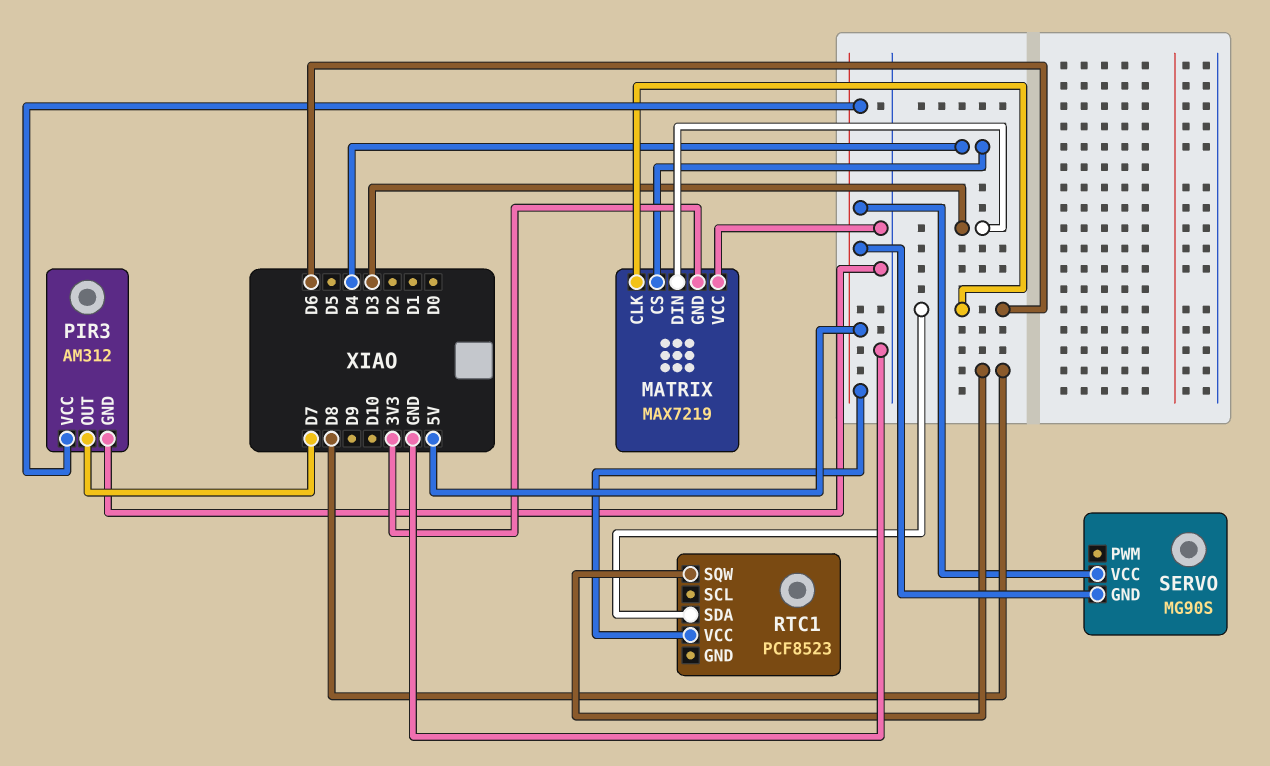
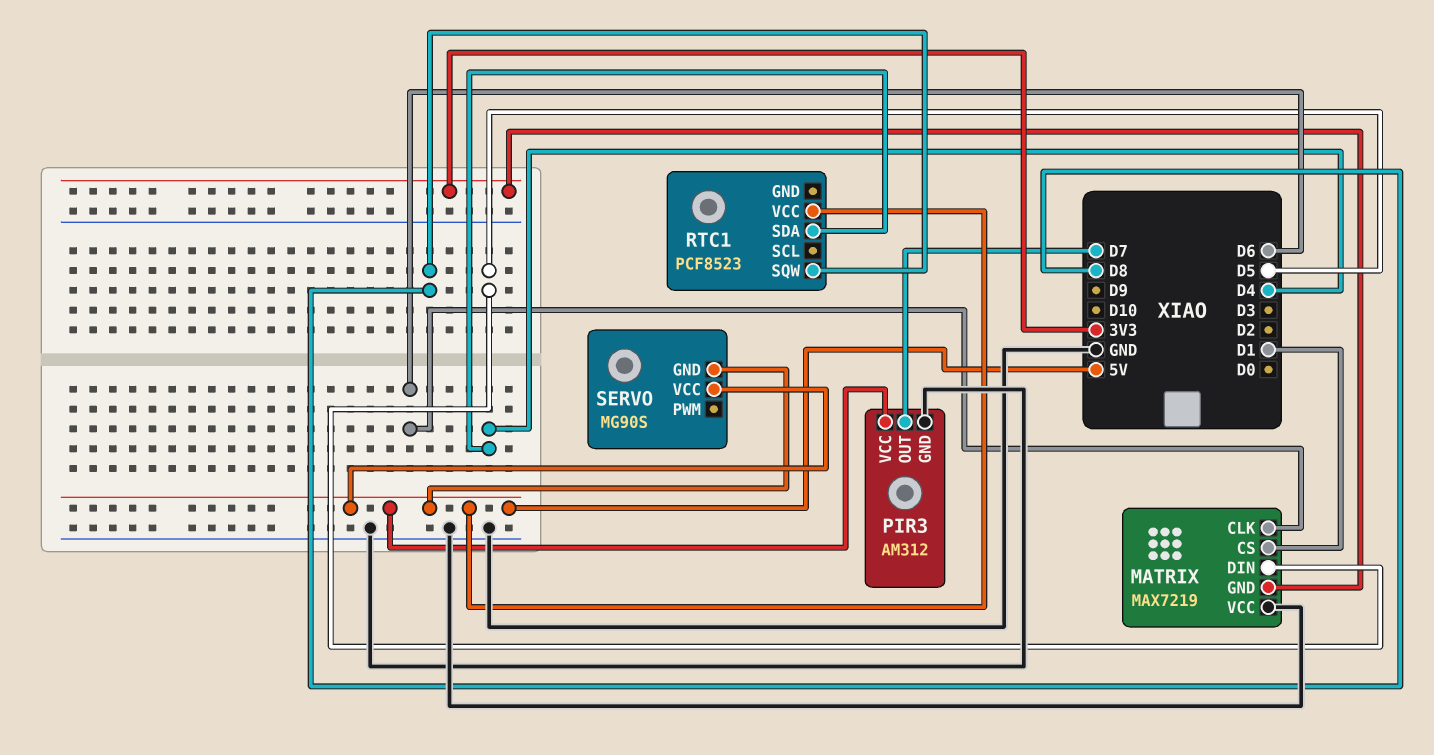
MATRIX pin CS: D4 -> D1
MATRIX pin DIN: D3 -> D5
RTC1 pin SDA: D6 -> D4

